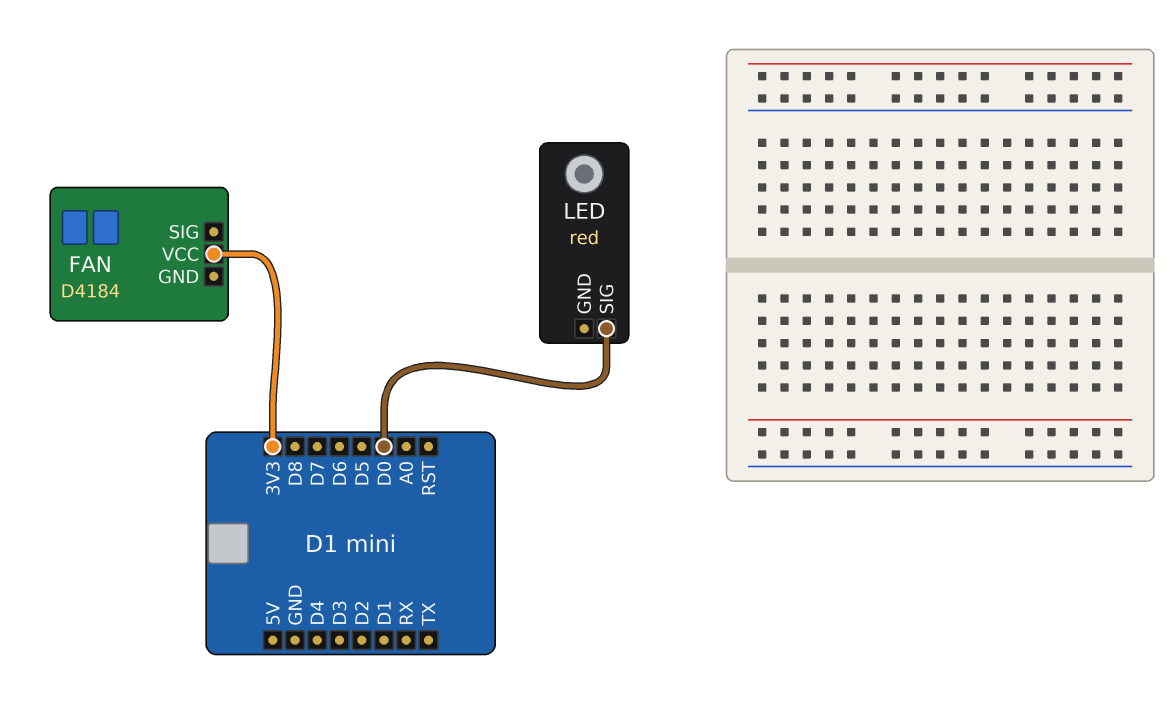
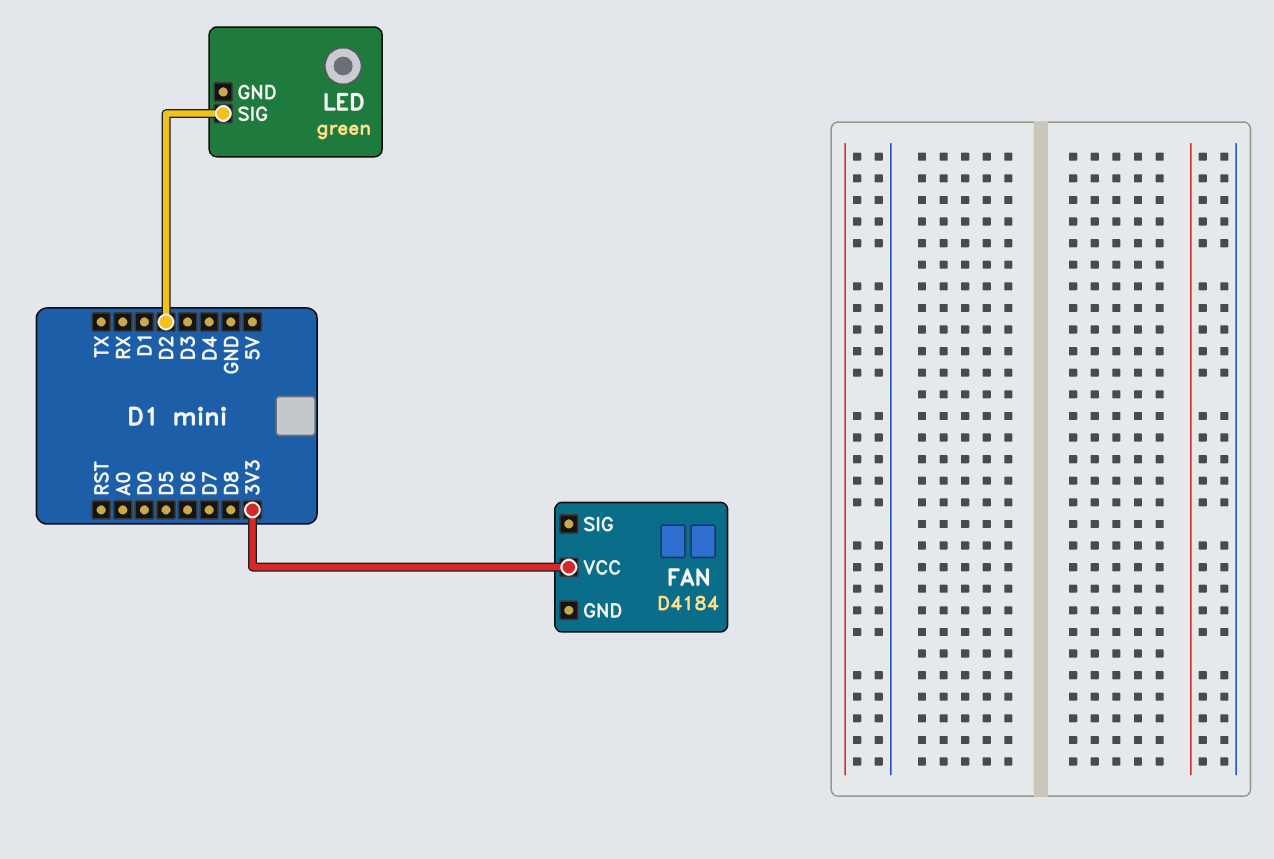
LED: red -> green
LED pin SIG: D0 -> D2

